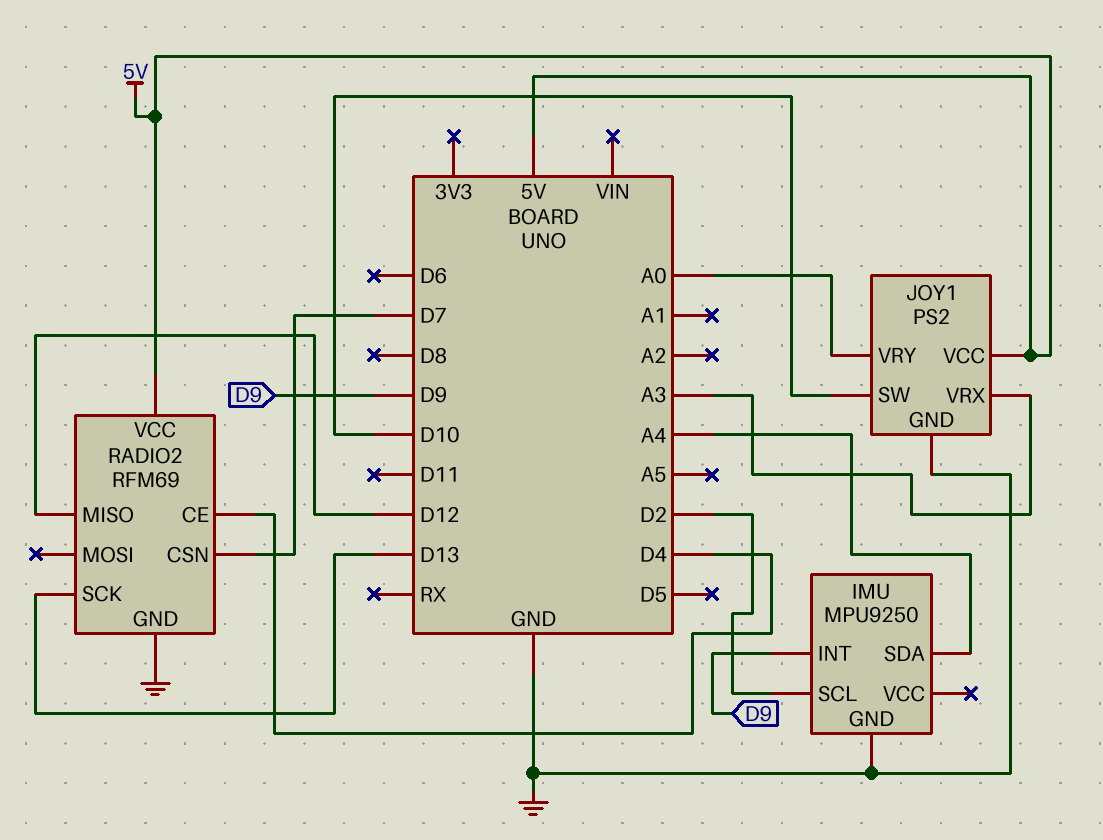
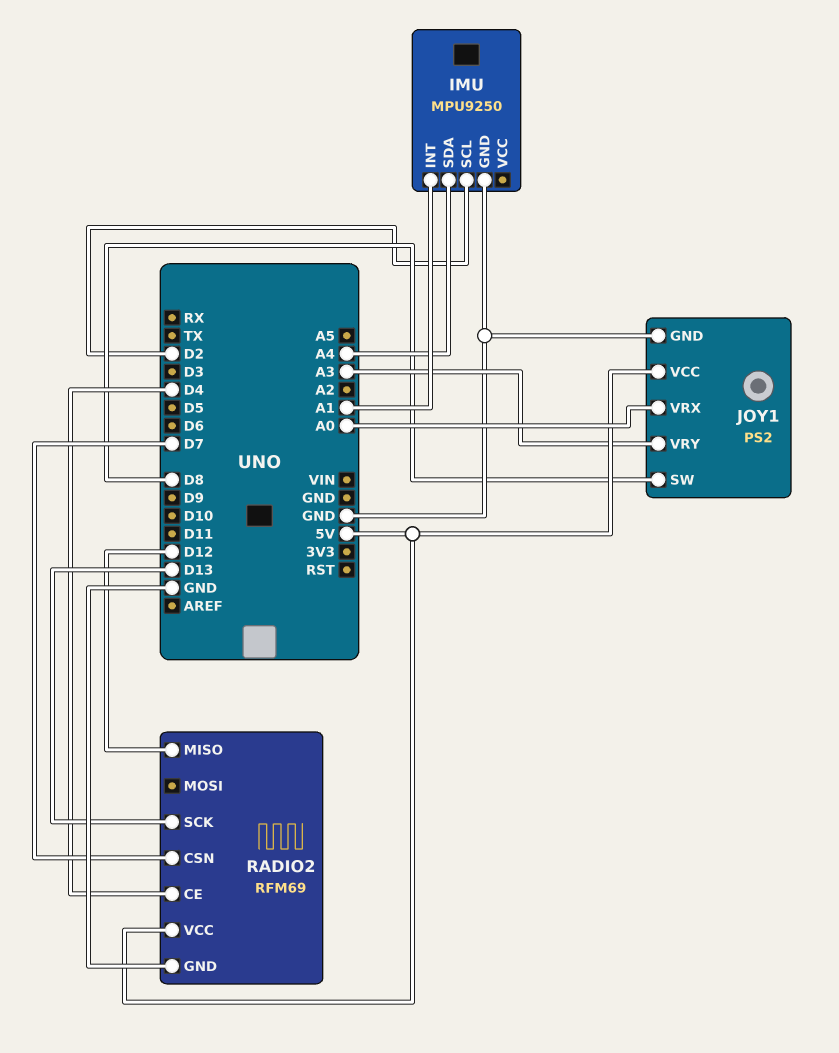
IMU pin INT: D9 -> A1
JOY1 pin SW: D10 -> D8
JOY1 pin VRX: A3 -> A0
JOY1 pin VRY: A0 -> A3

